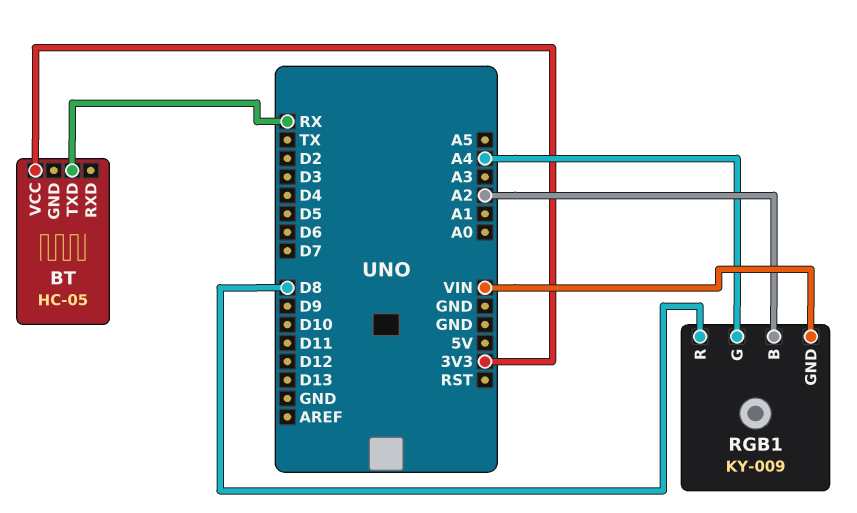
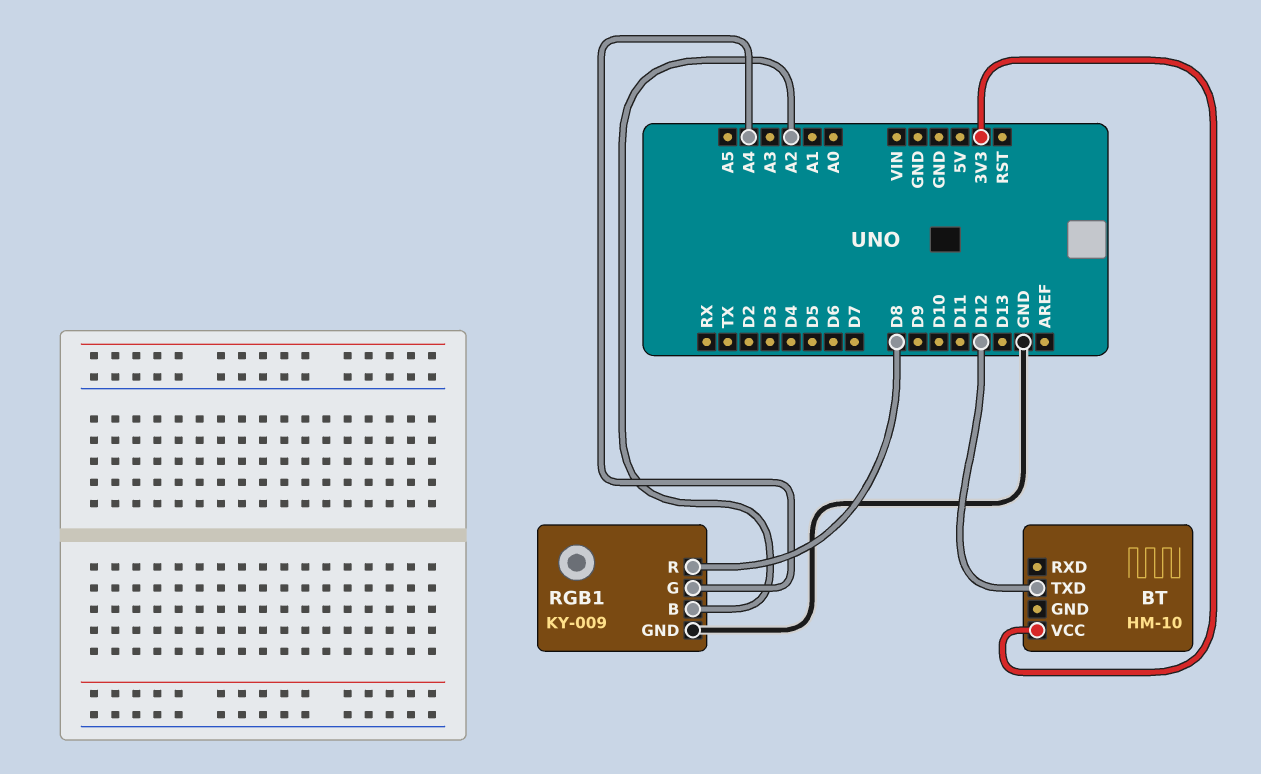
BT: HC-05 -> HM-10
BT pin TXD: RX -> D12
RGB1 pin GND: VIN -> GND

